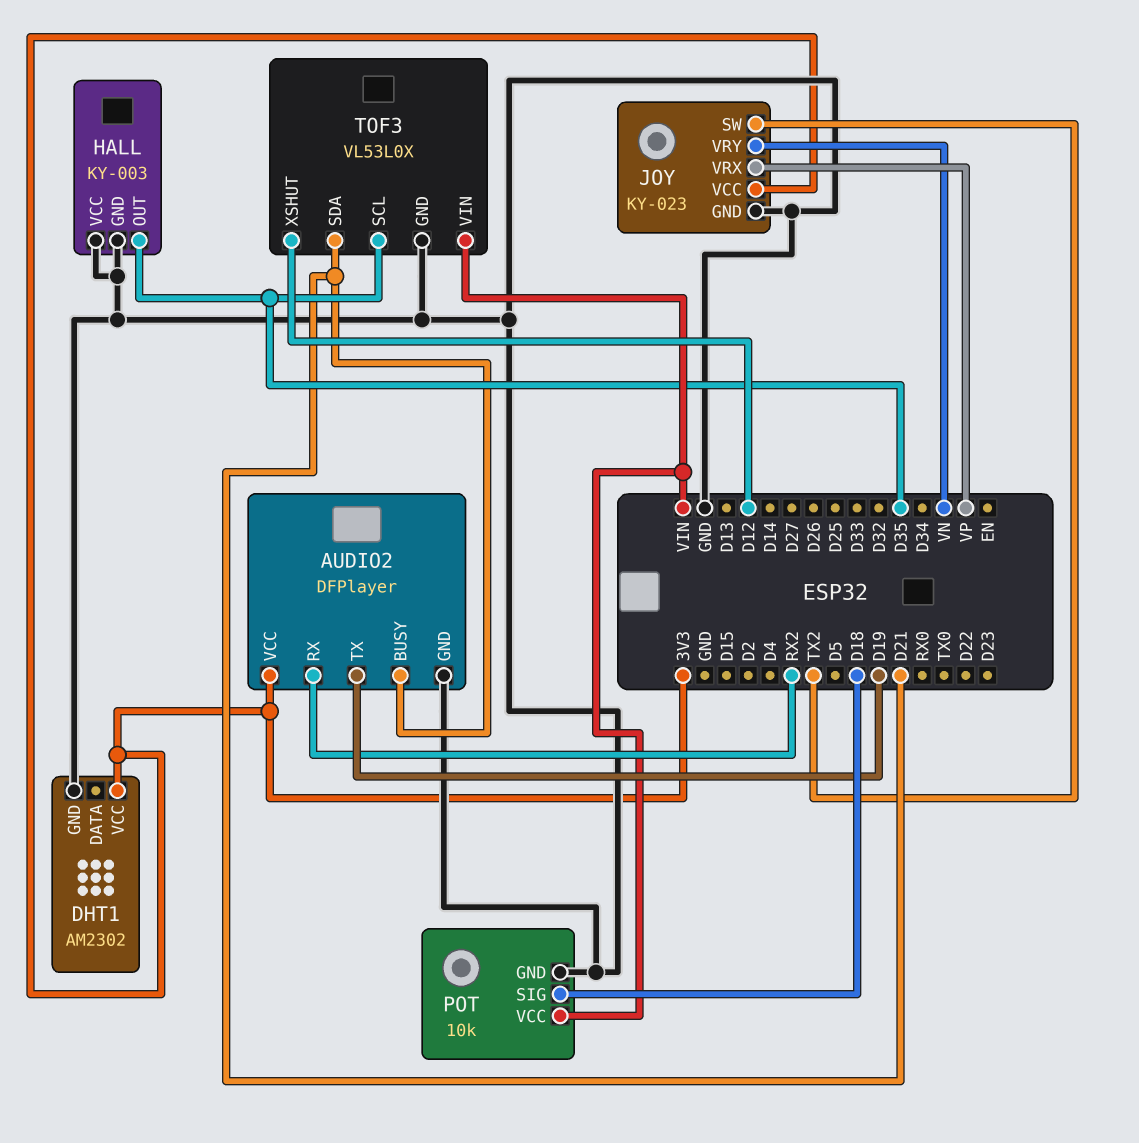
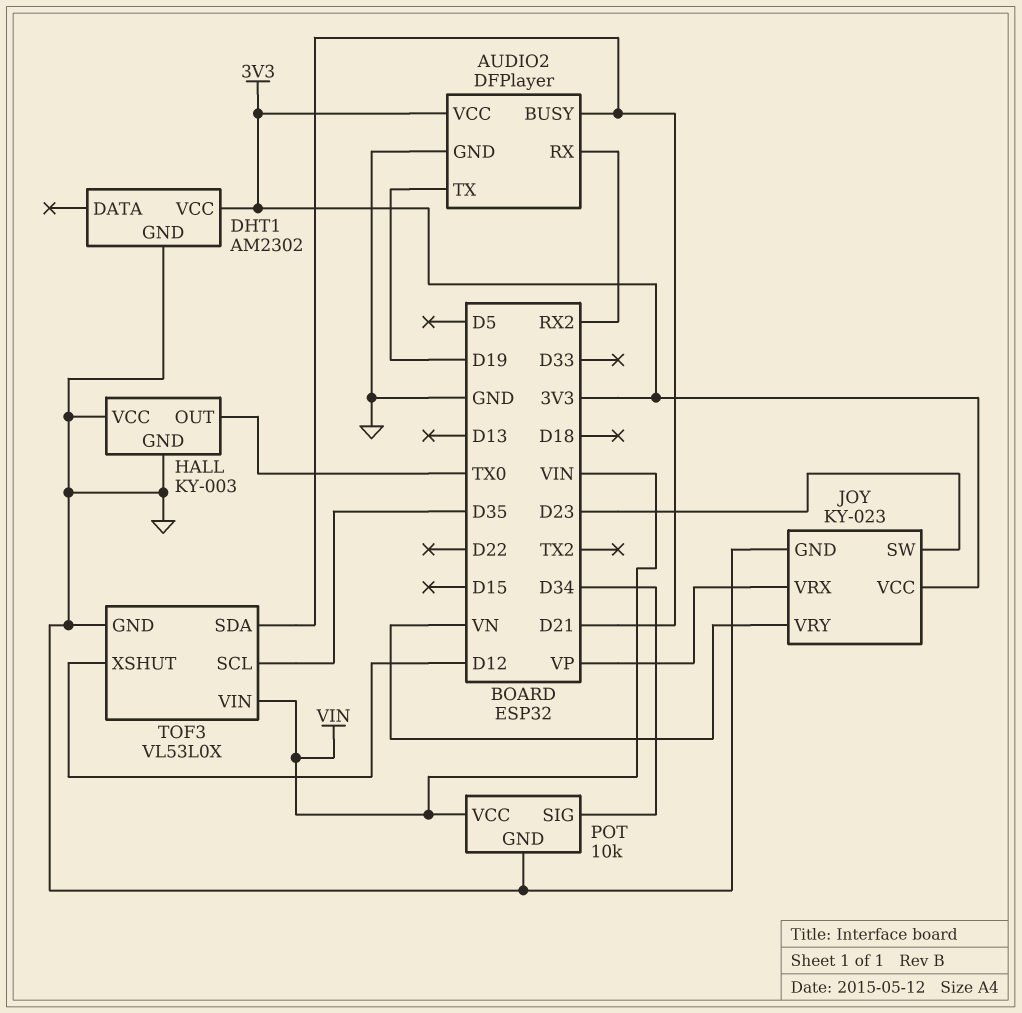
HALL pin OUT: D35 -> TX0
JOY pin SW: TX2 -> D23
POT pin SIG: D18 -> D34

